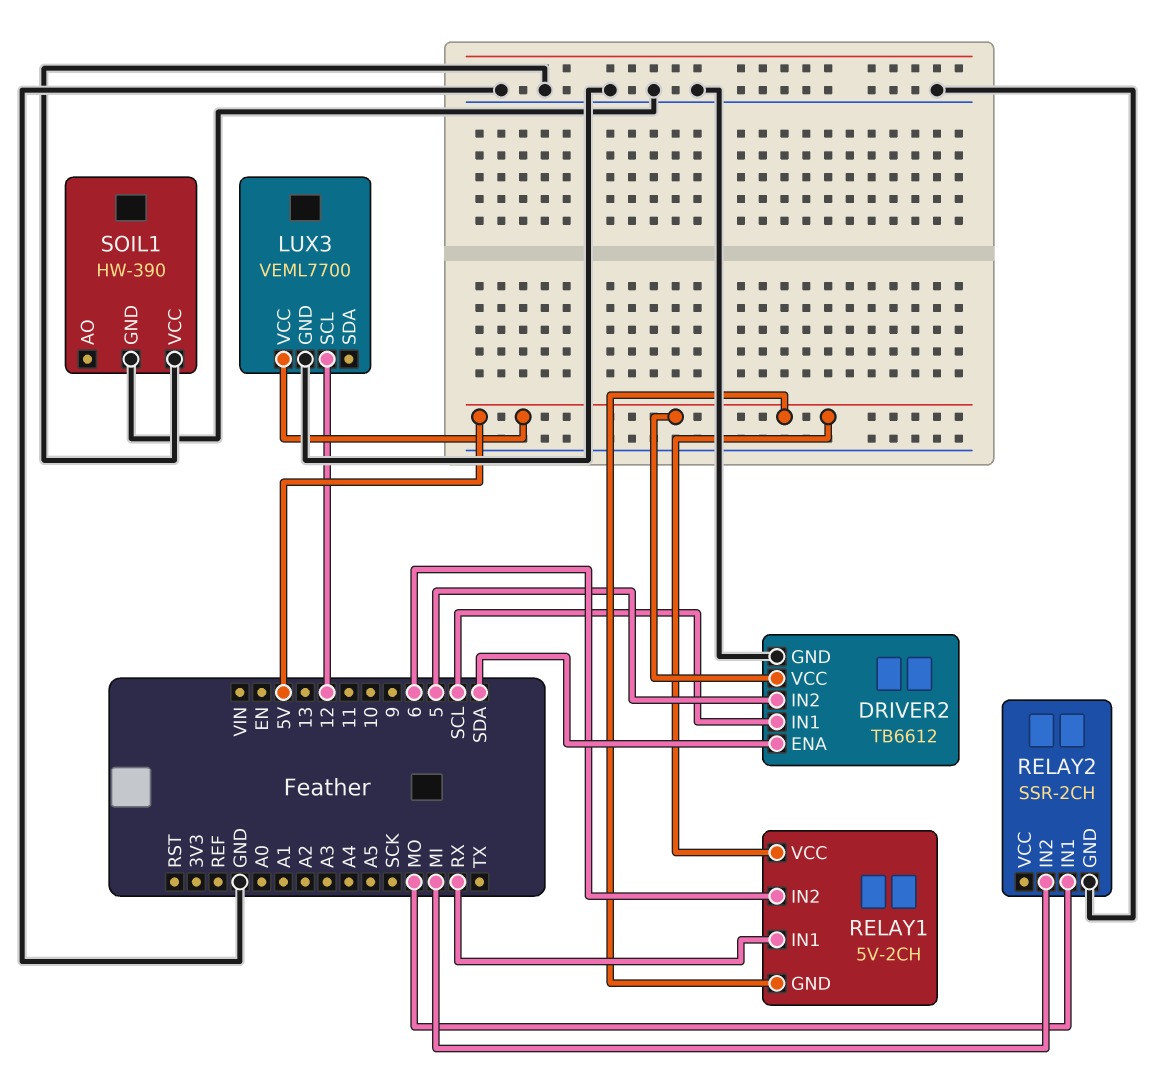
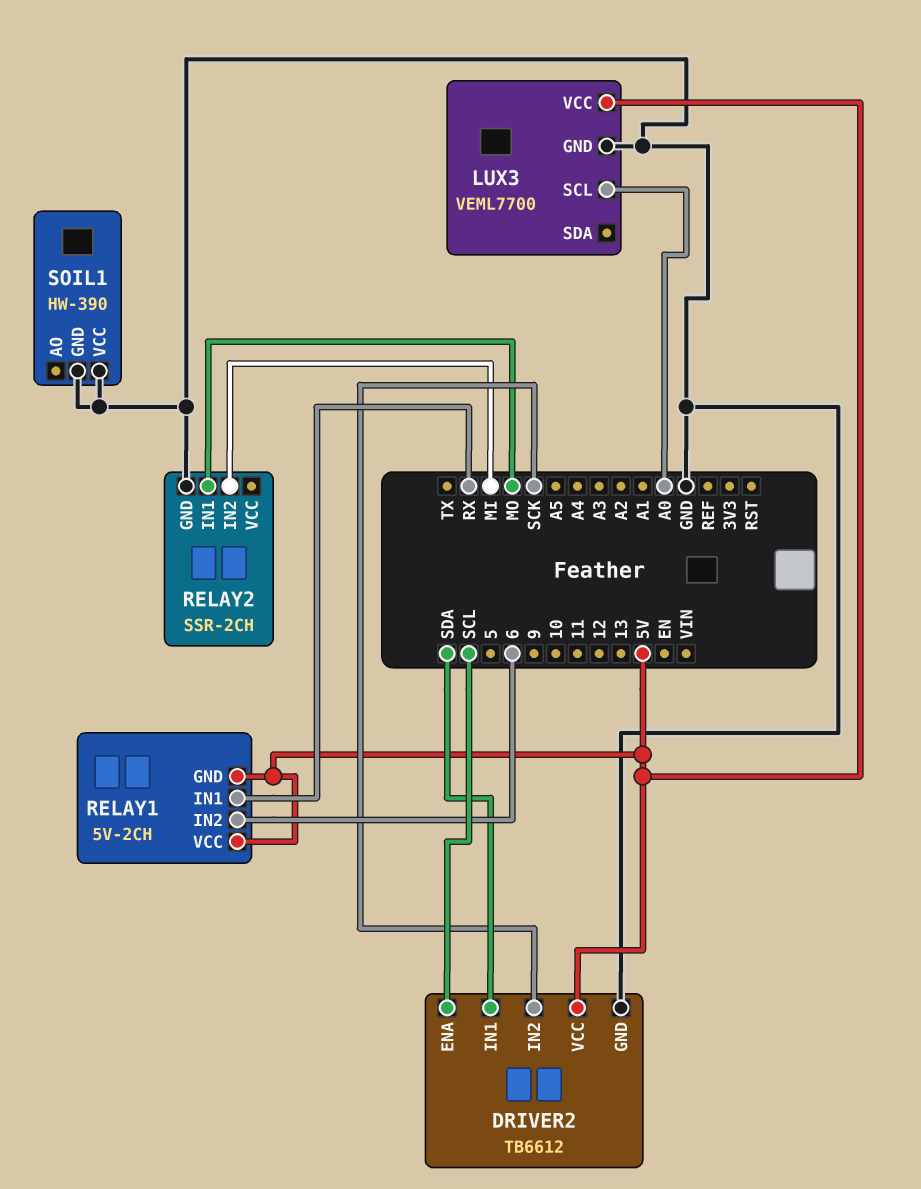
DRIVER2 pin ENA: SDA -> SCL
DRIVER2 pin IN1: SCL -> SDA
DRIVER2 pin IN2: 5 -> SCK
LUX3 pin SCL: 12 -> A0

